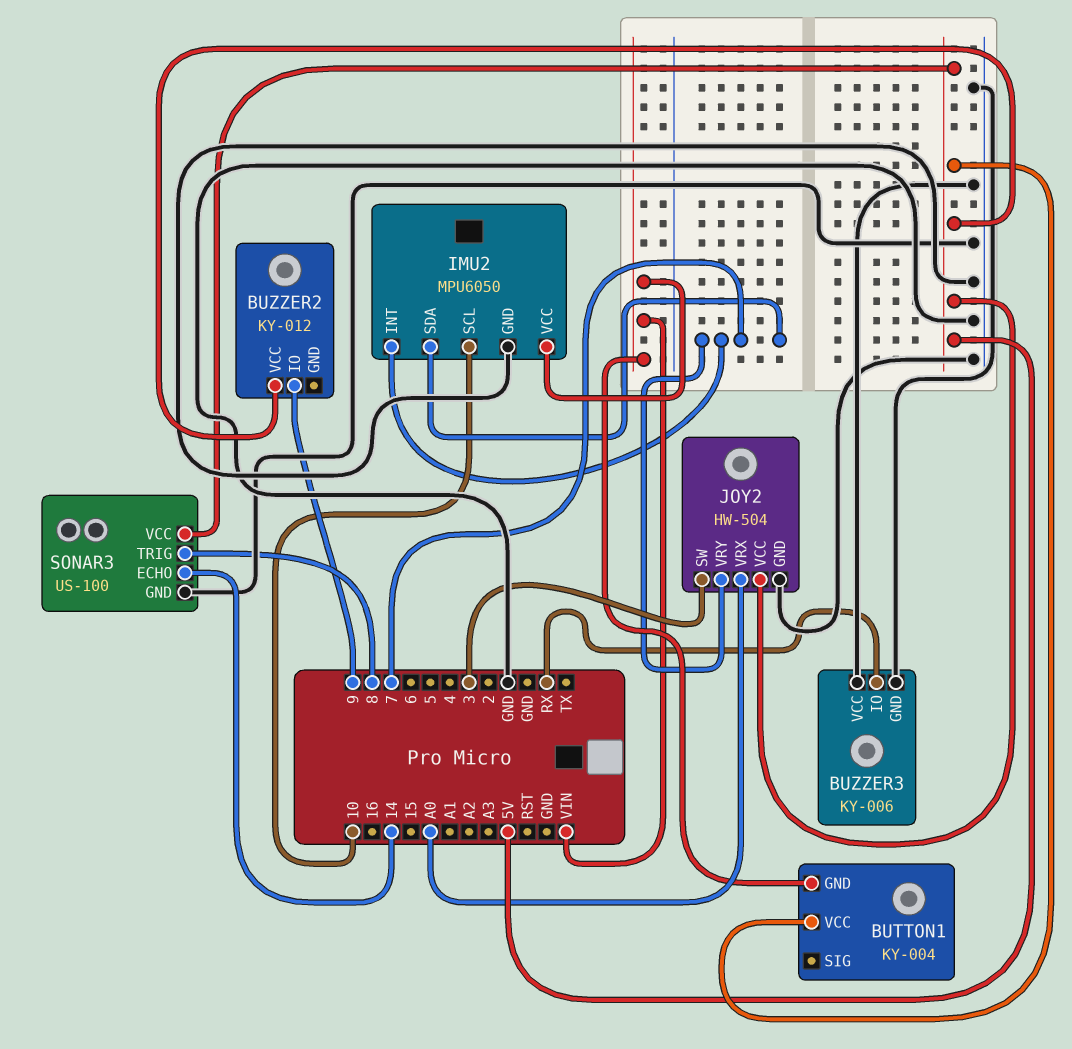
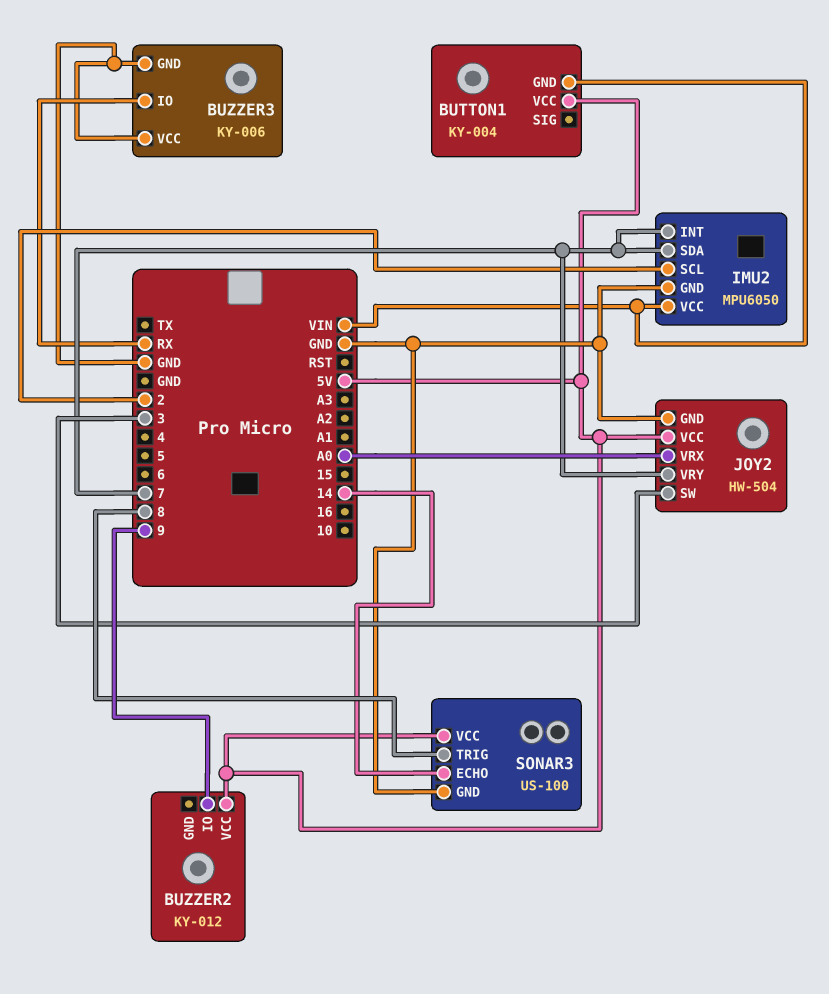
IMU2 pin SCL: 10 -> 2

